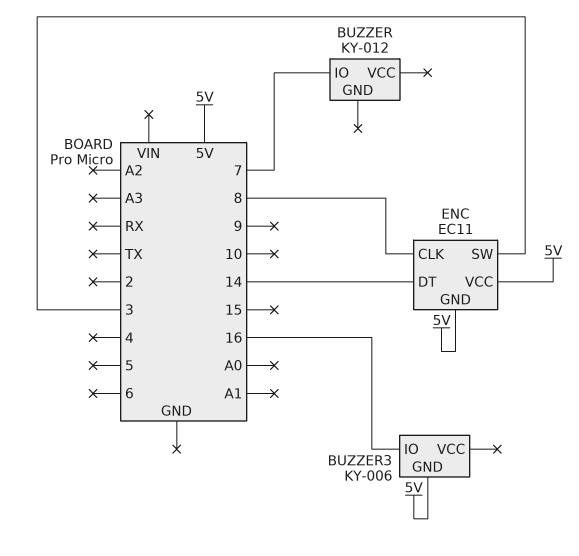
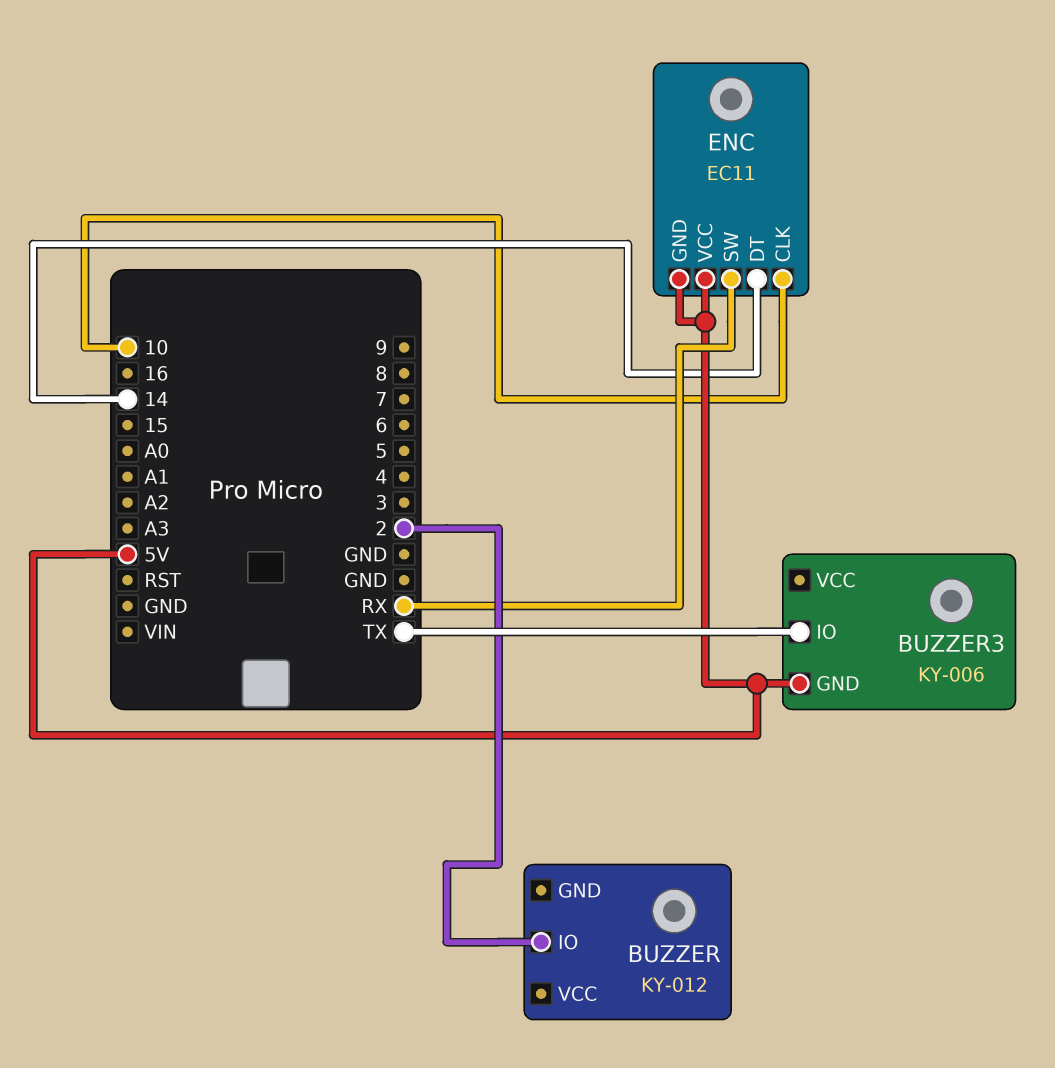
BUZZER pin IO: 7 -> 2
BUZZER3 pin IO: 16 -> TX
ENC pin CLK: 8 -> 10
ENC pin SW: 3 -> RX

